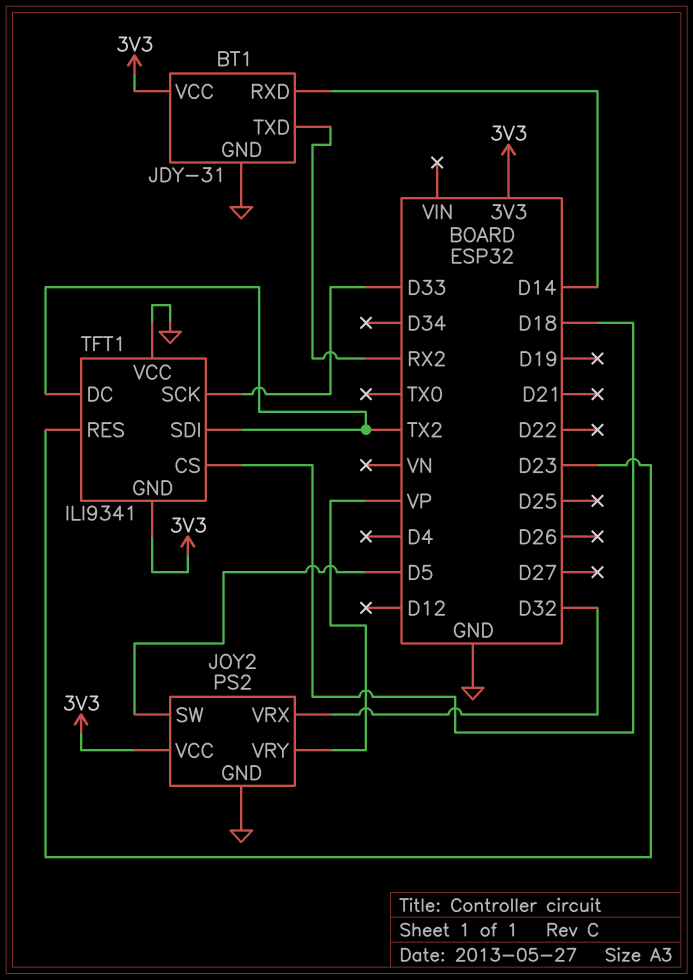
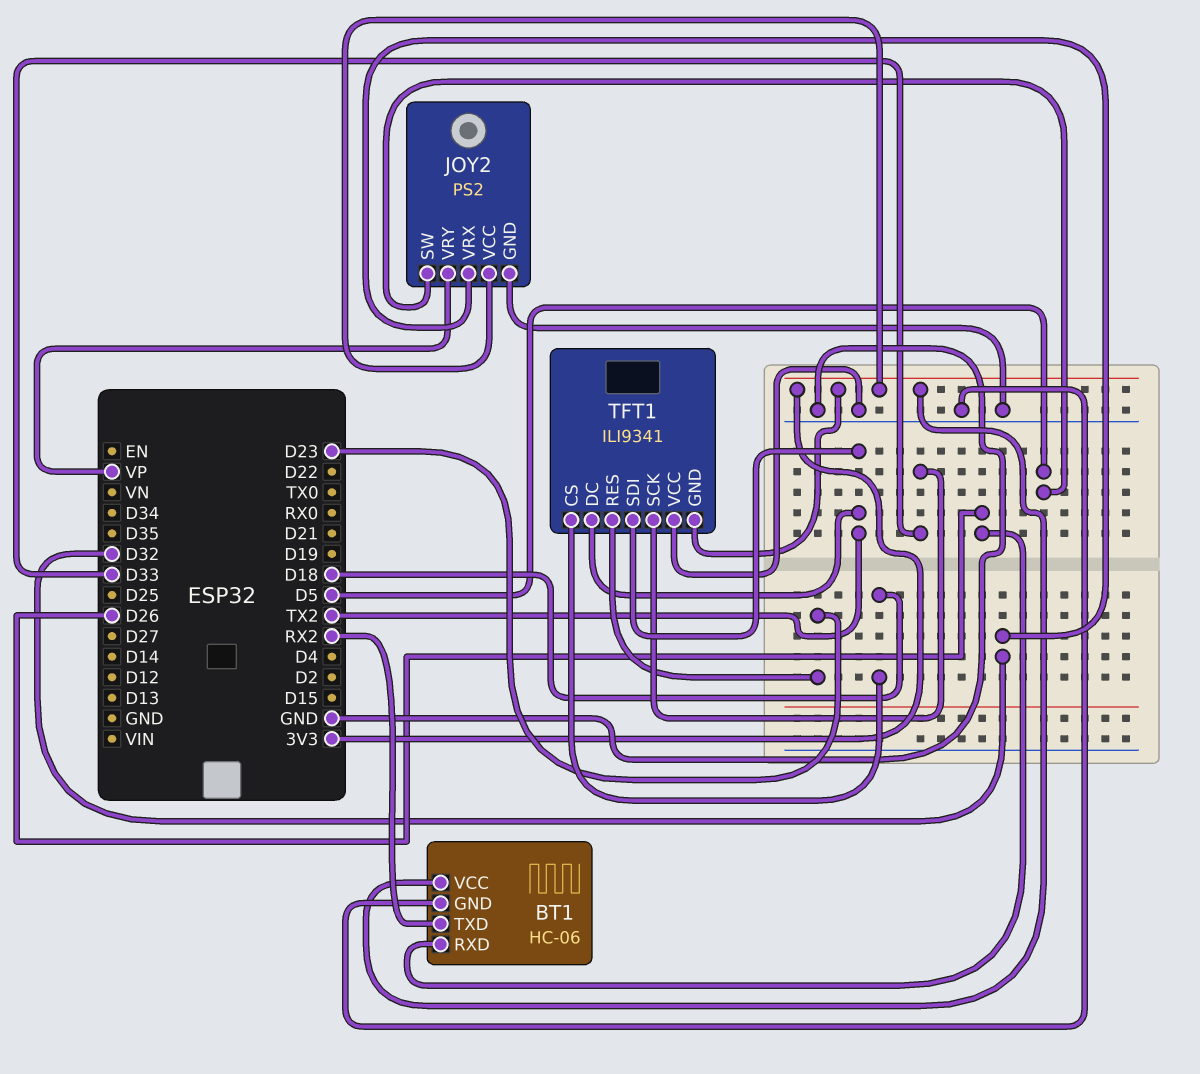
BT1: JDY-31 -> HC-06
BT1 pin RXD: D14 -> D26

